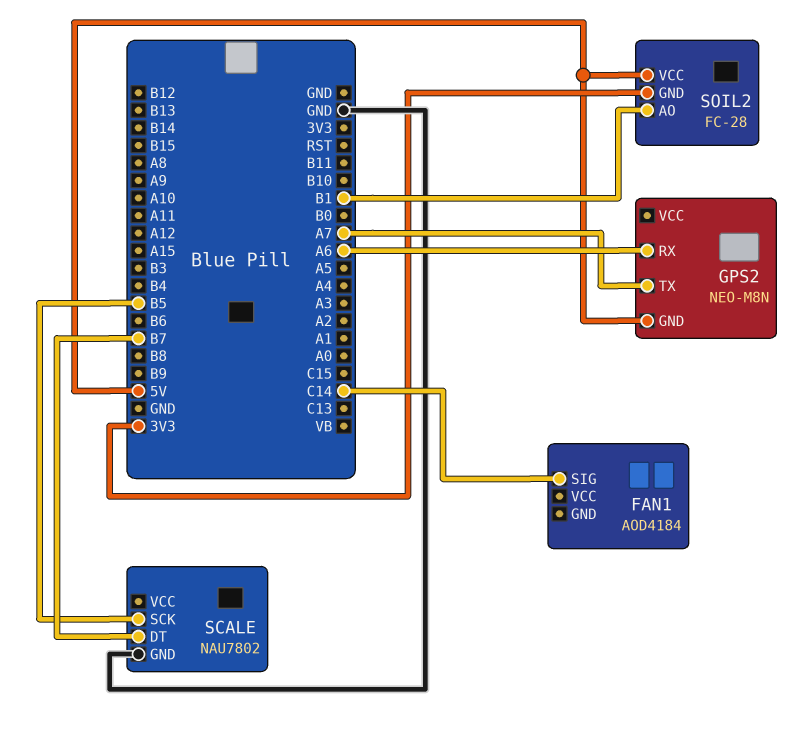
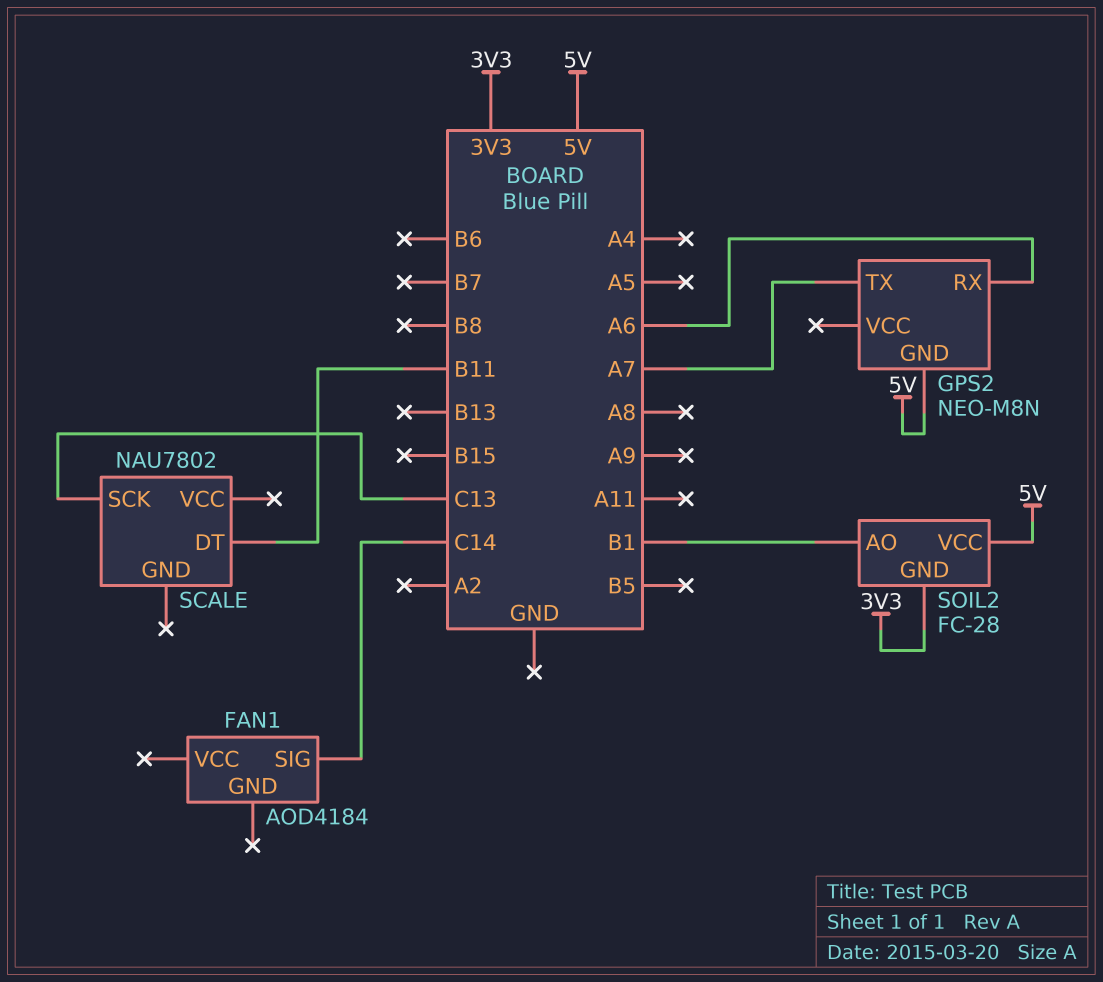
SCALE pin DT: B7 -> B11
SCALE pin GND: GND -> none
SCALE pin SCK: B5 -> C13

